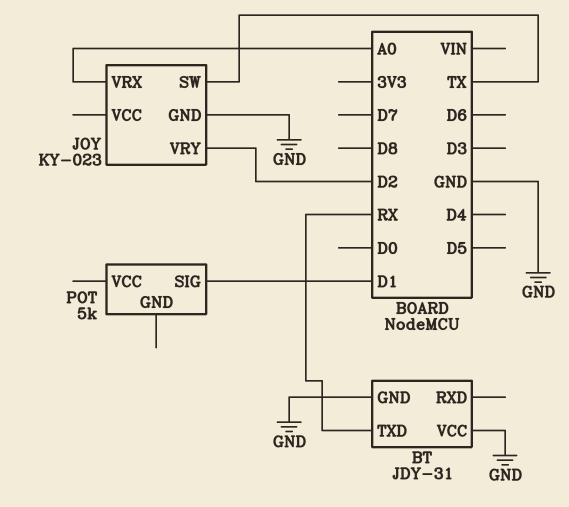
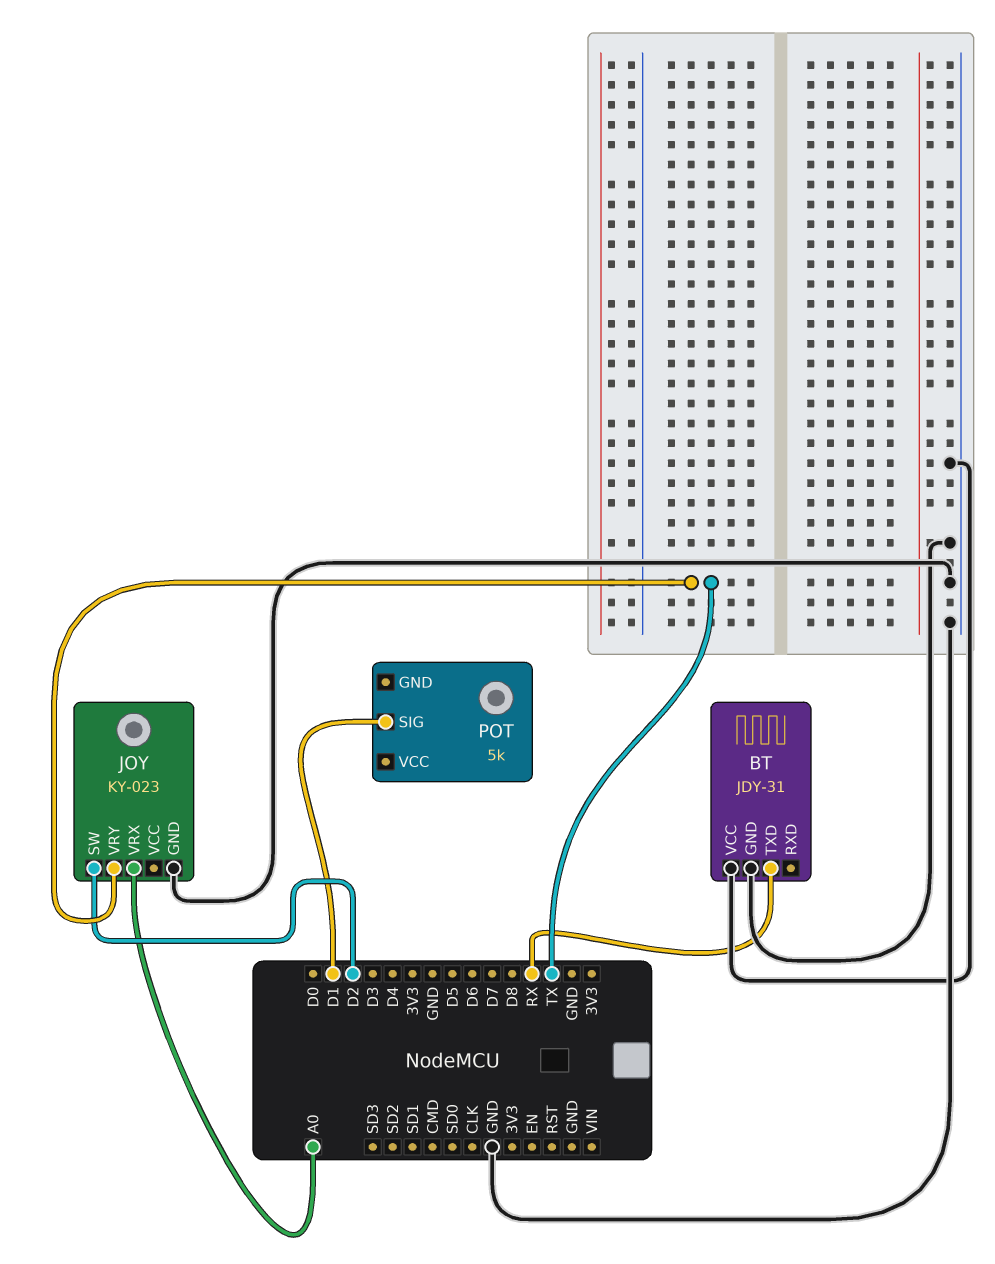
JOY pin SW: TX -> D2
JOY pin VRY: D2 -> TX

